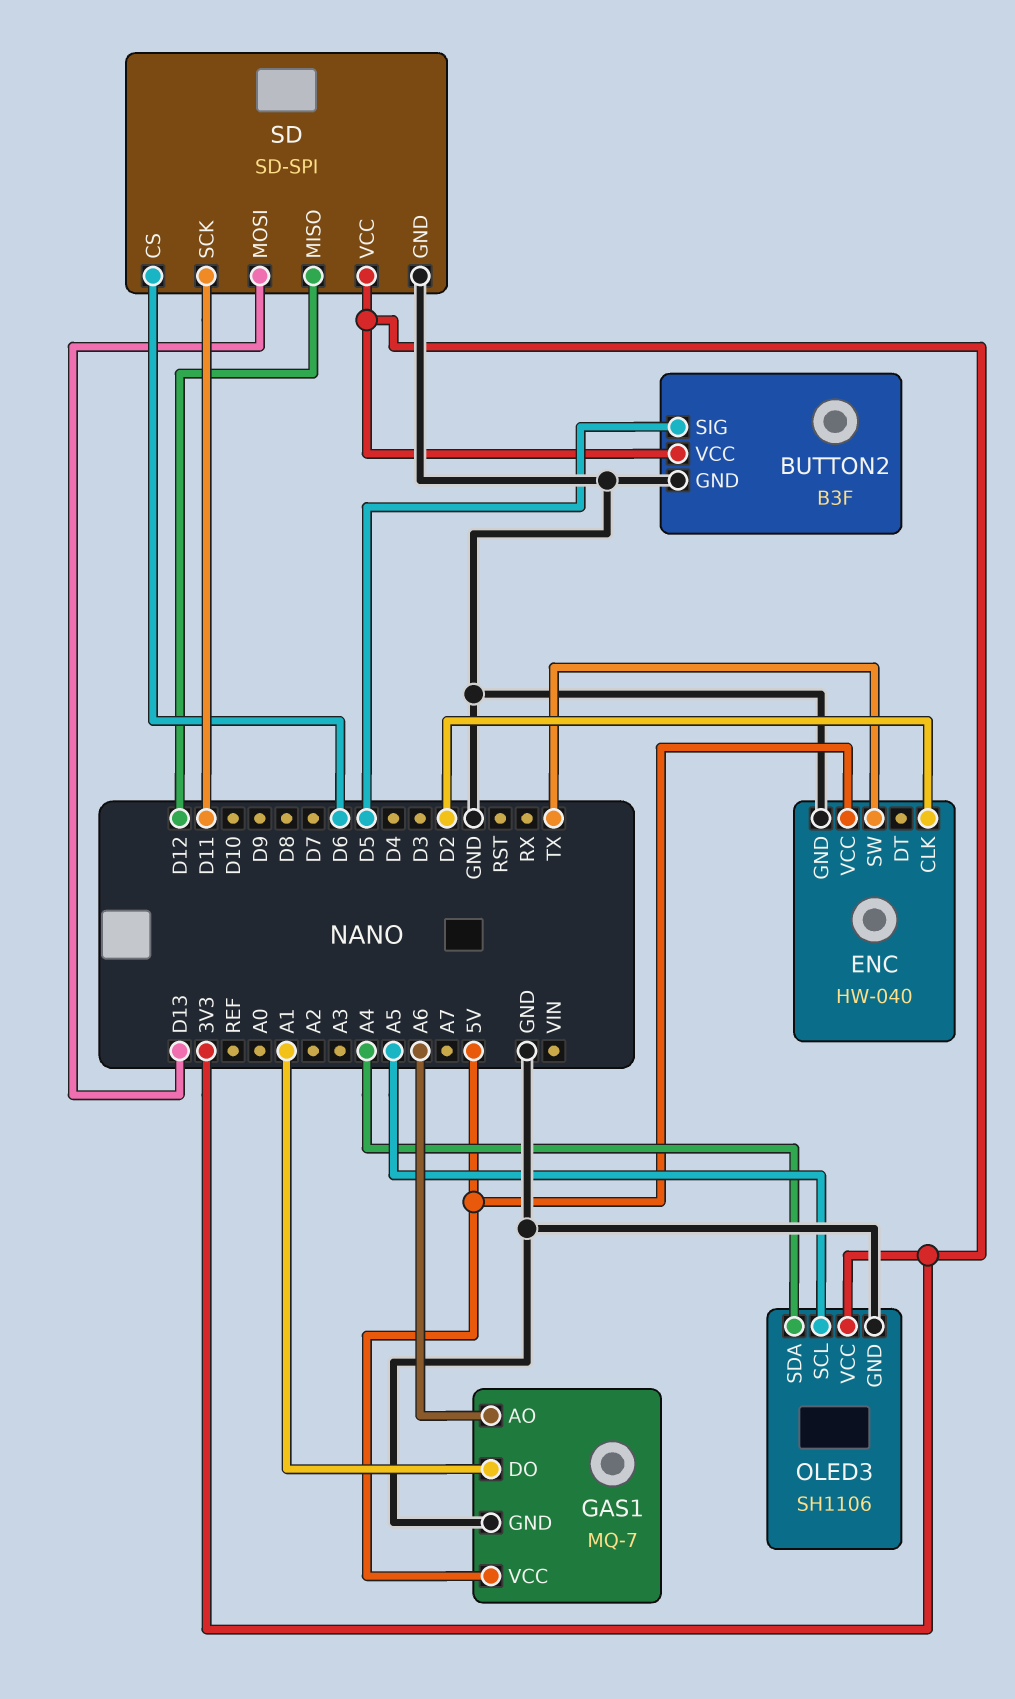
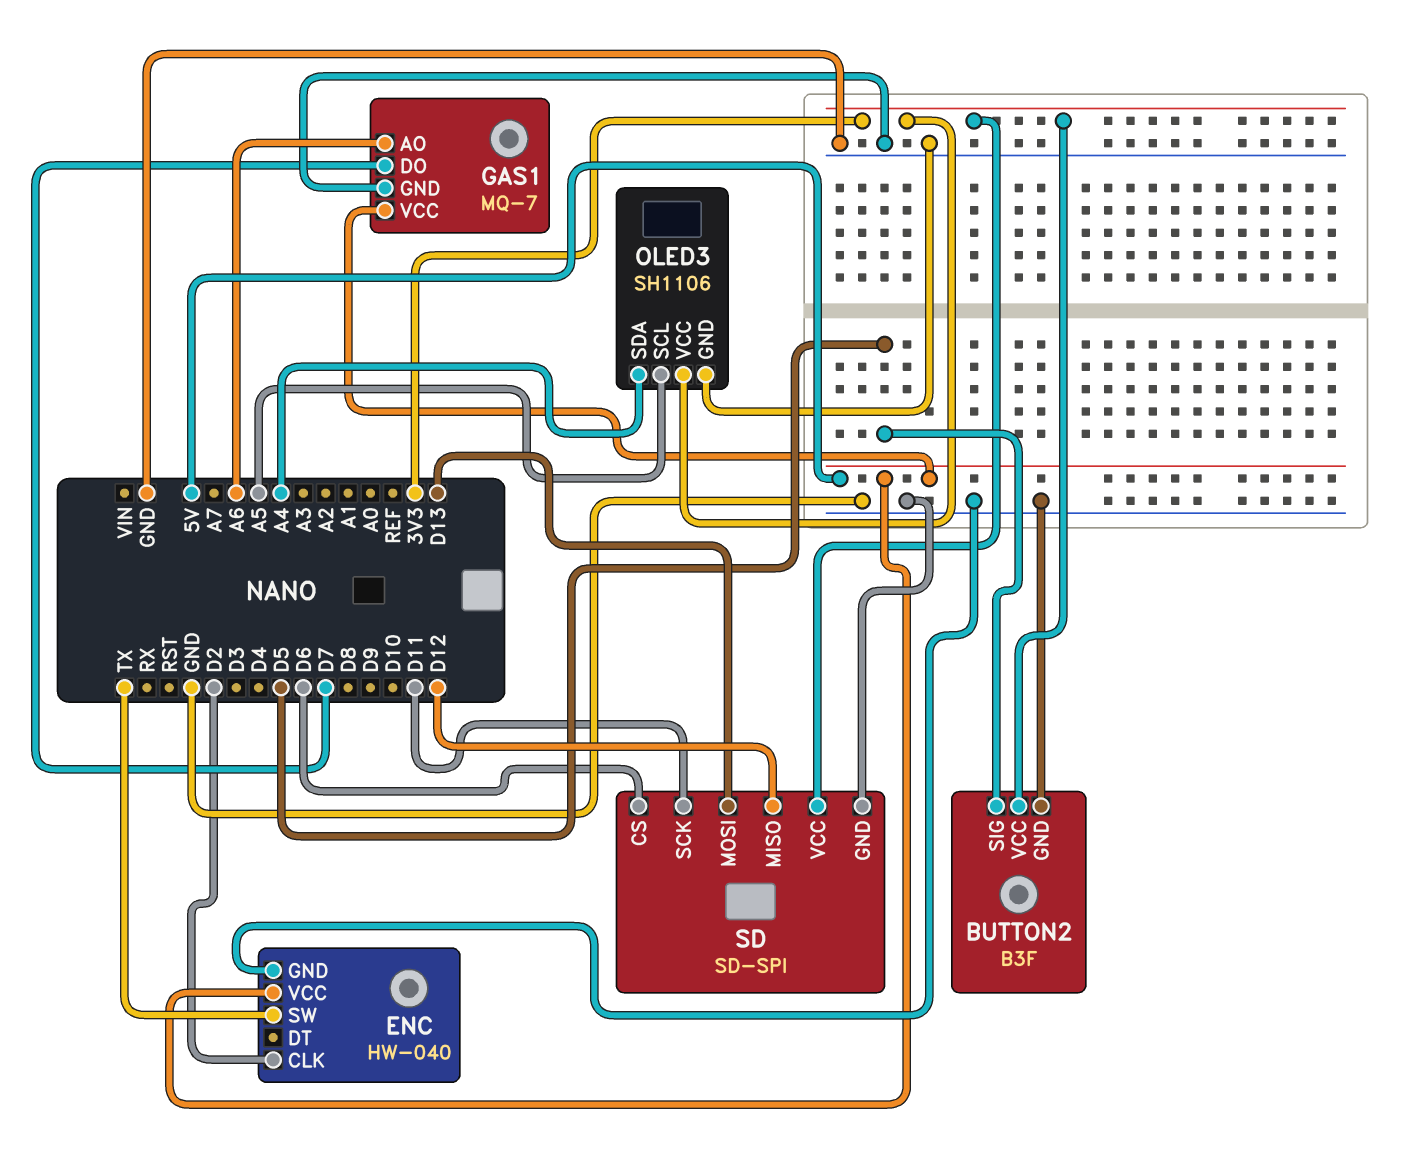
GAS1 pin DO: A1 -> D7

